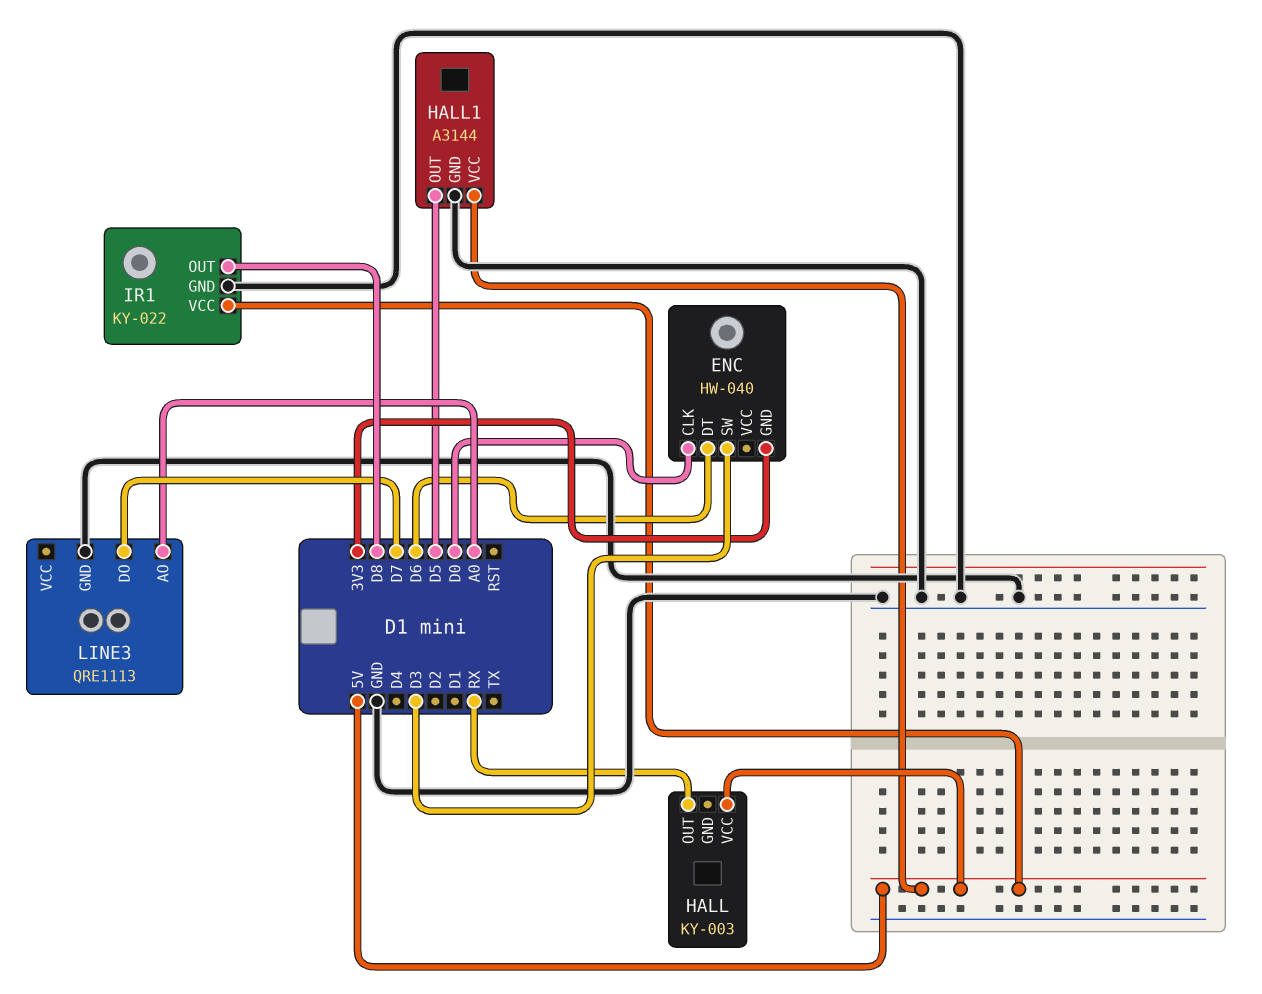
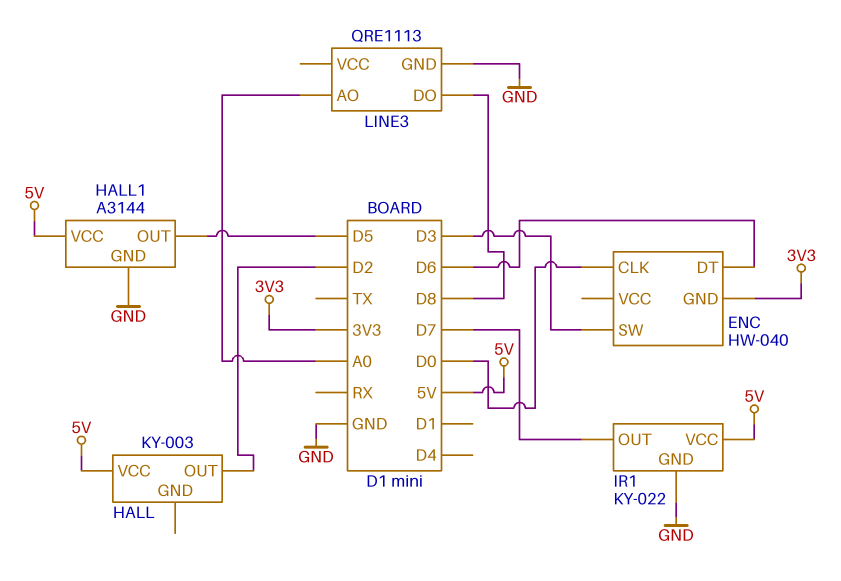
HALL pin OUT: RX -> D2
IR1 pin OUT: D8 -> D7
LINE3 pin DO: D7 -> D8

